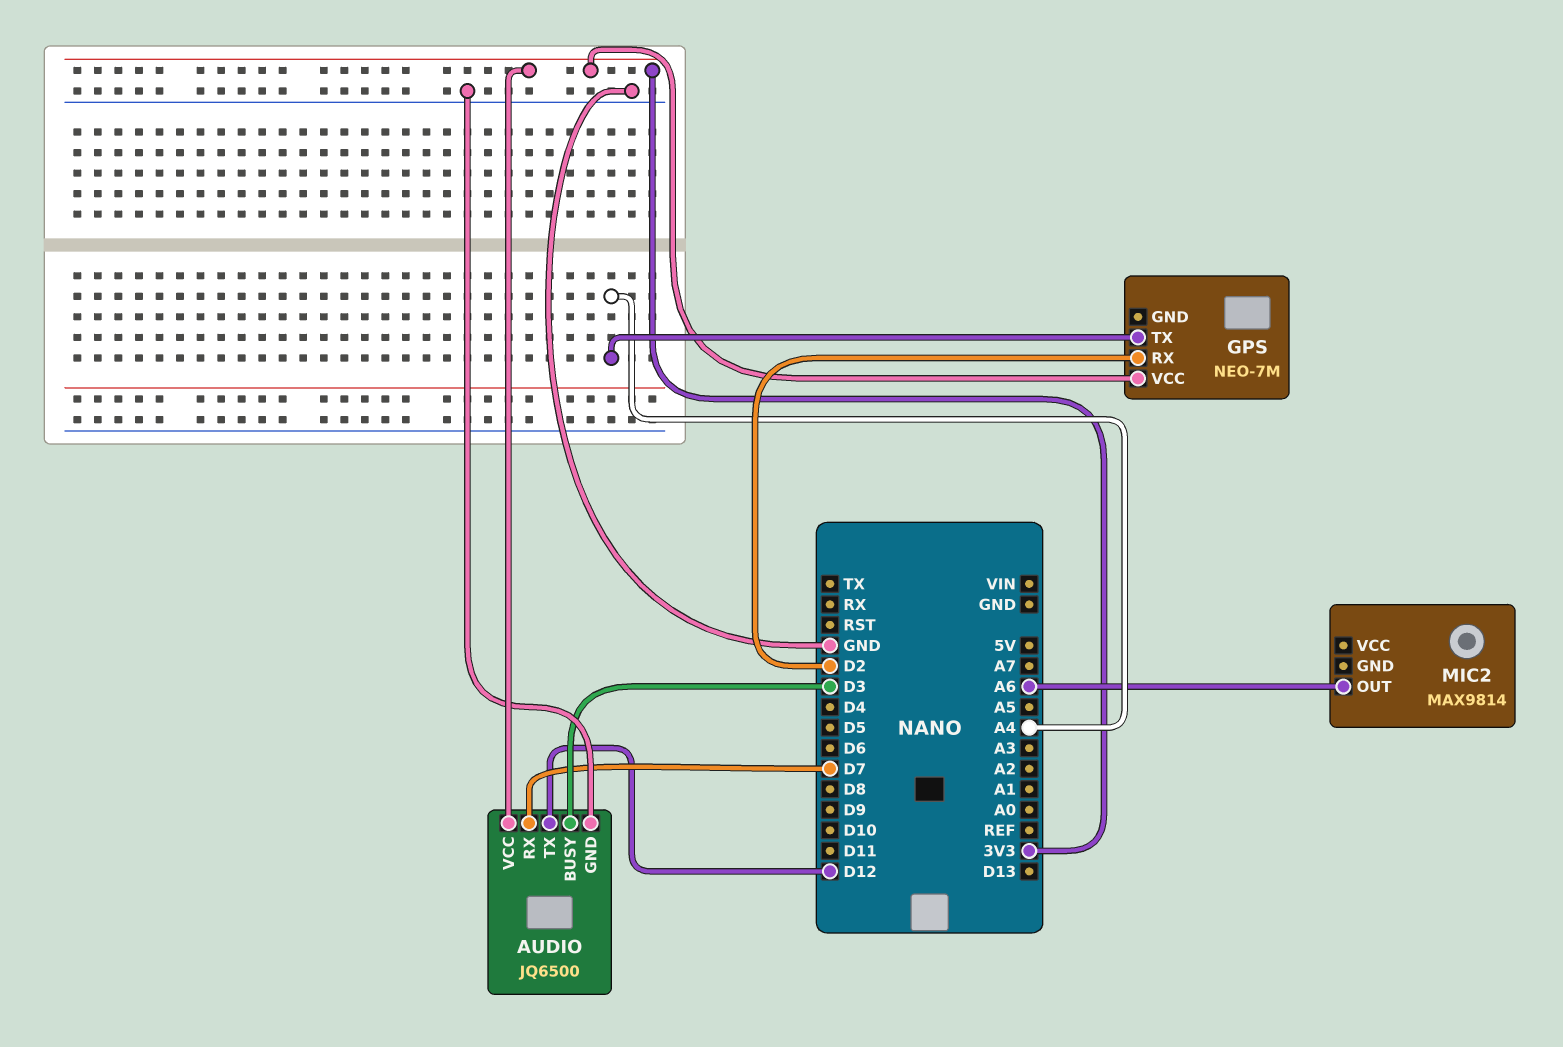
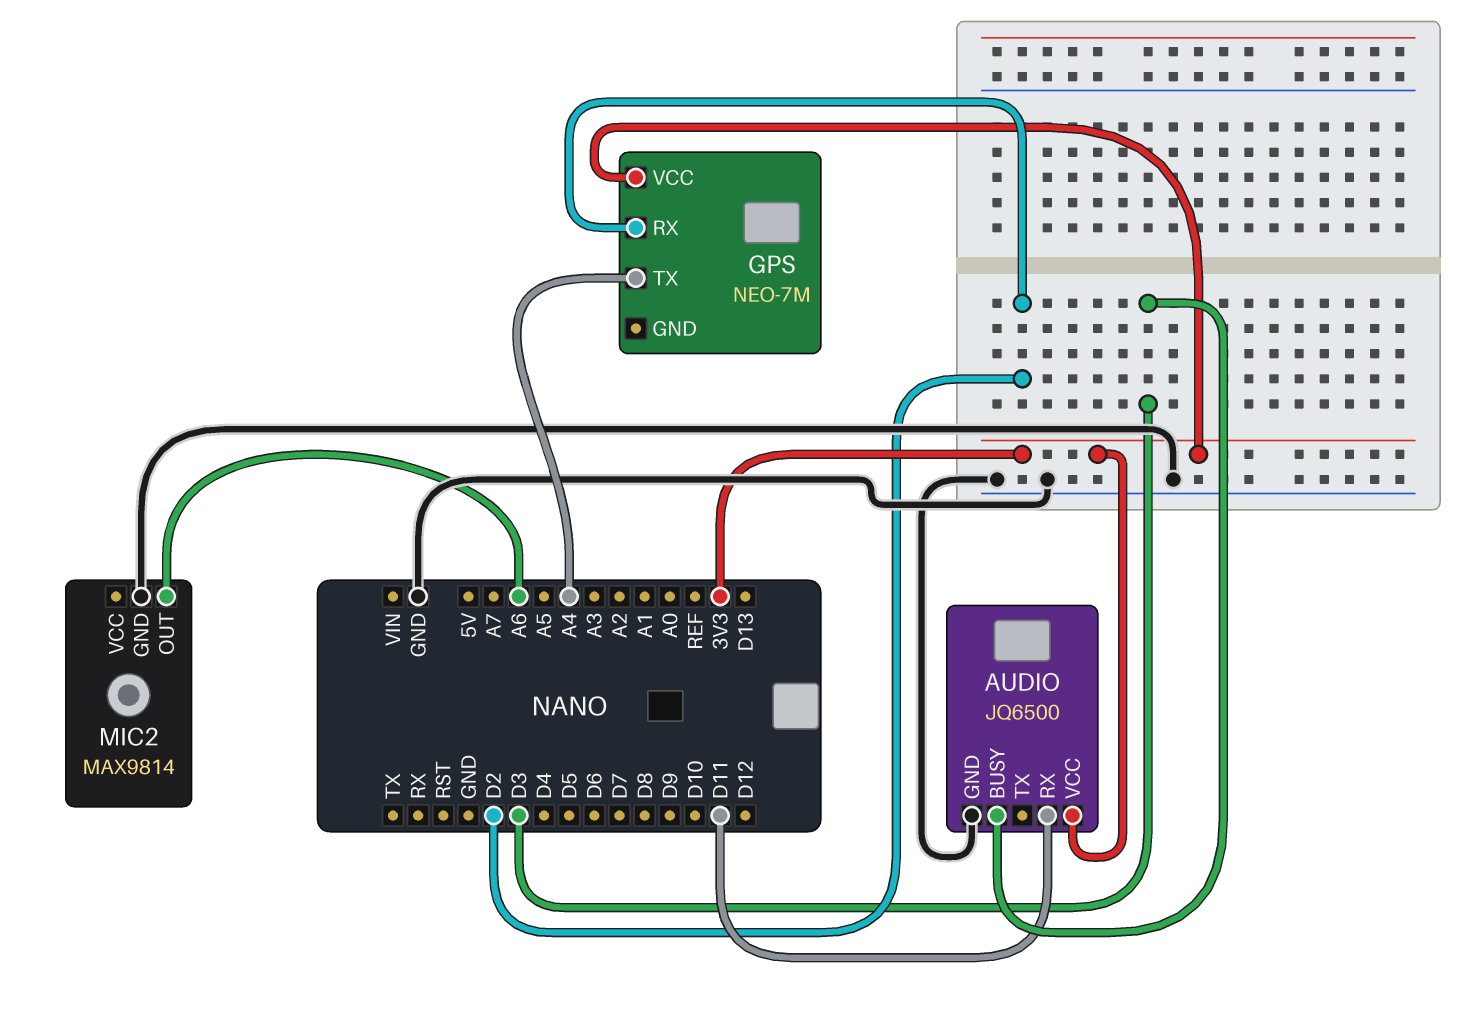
AUDIO pin RX: D7 -> D11
AUDIO pin TX: D12 -> none
MIC2 pin GND: none -> GND

